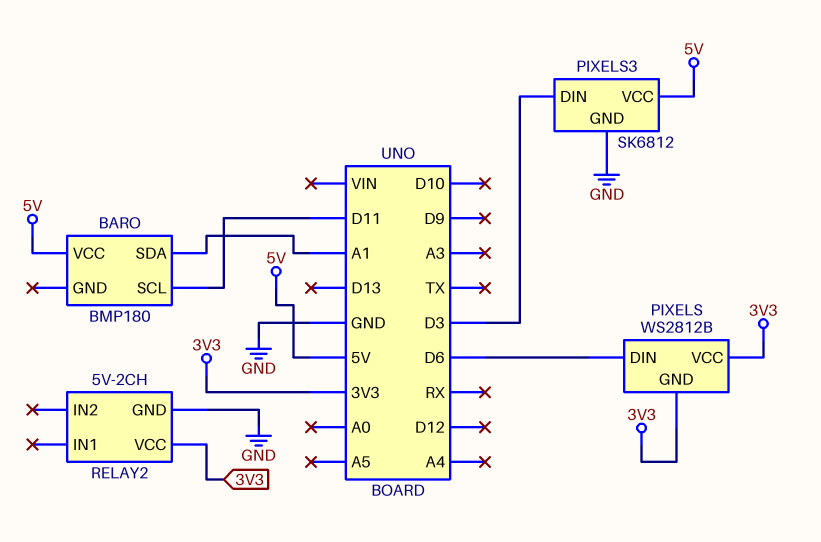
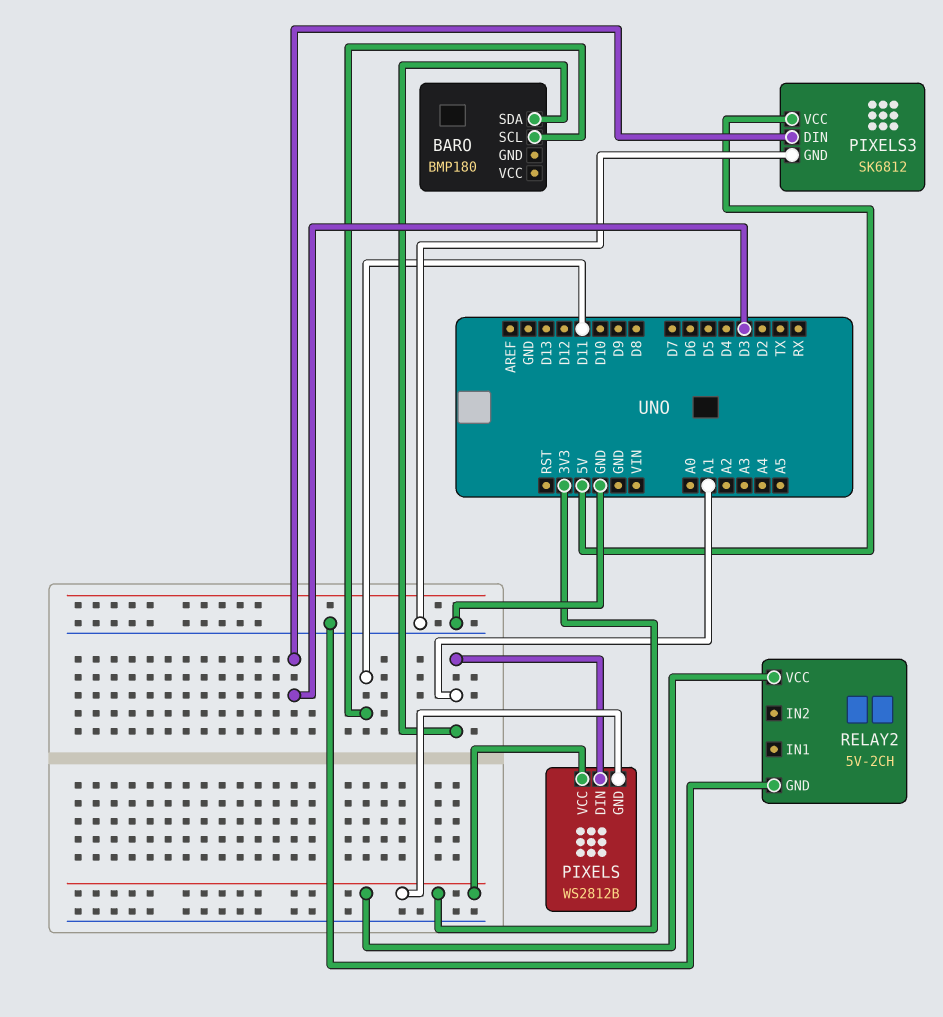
BARO pin VCC: 5V -> none
PIXELS pin DIN: D6 -> A1

